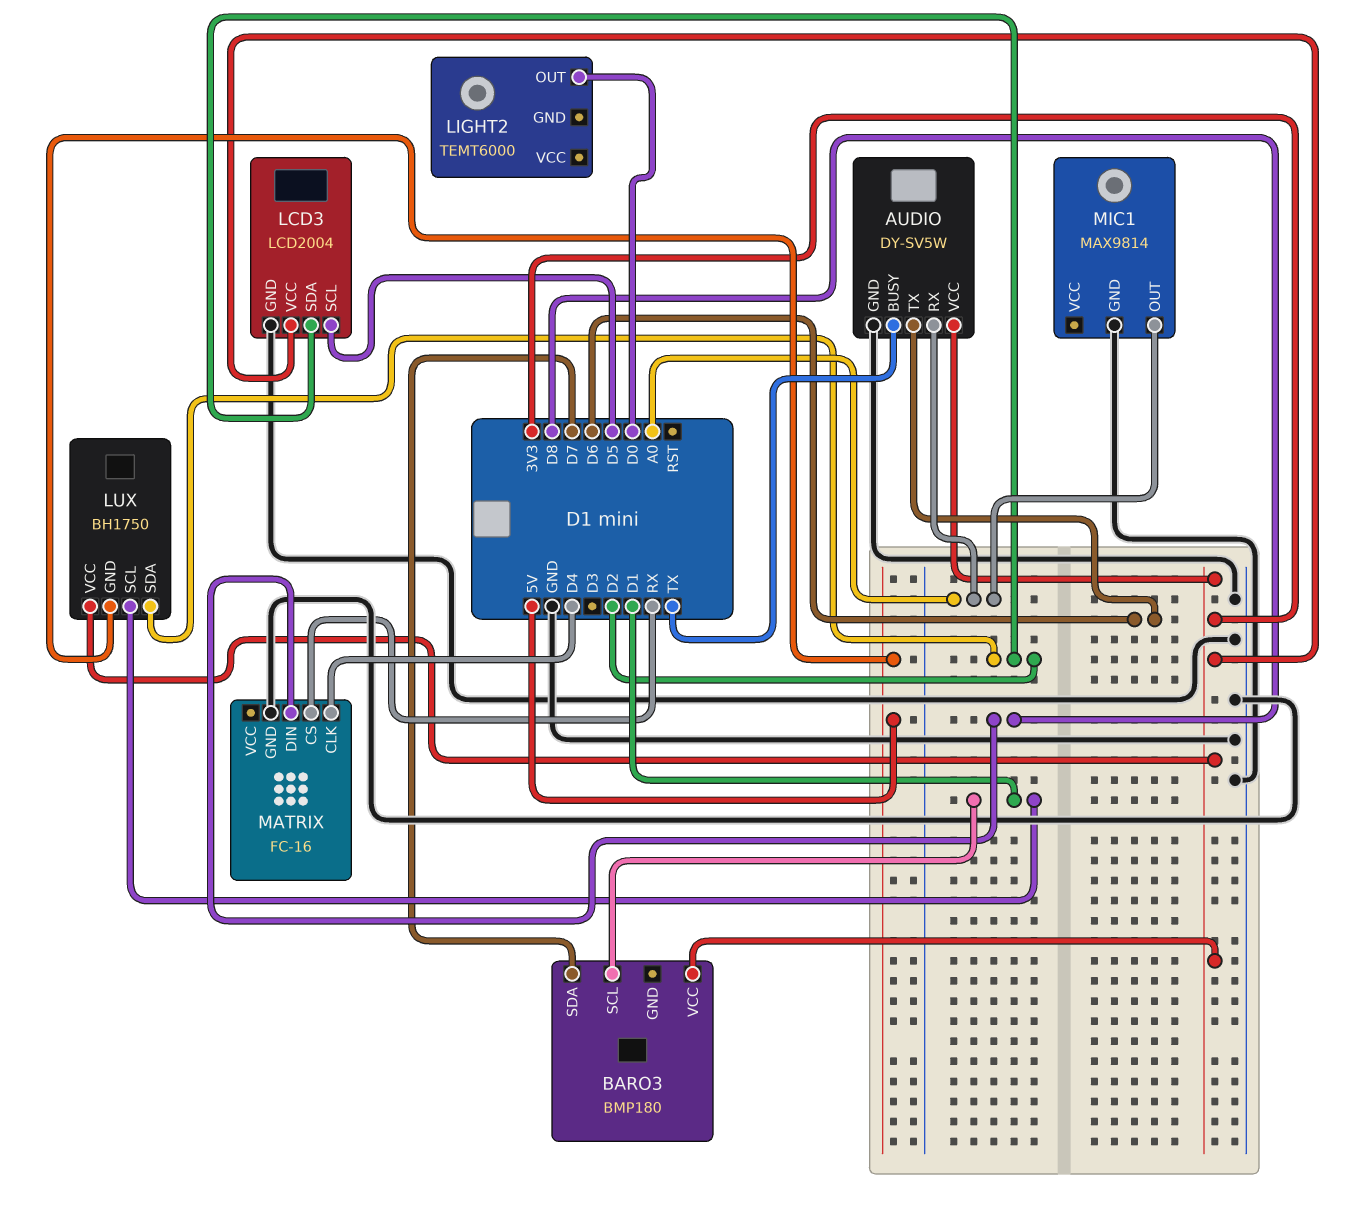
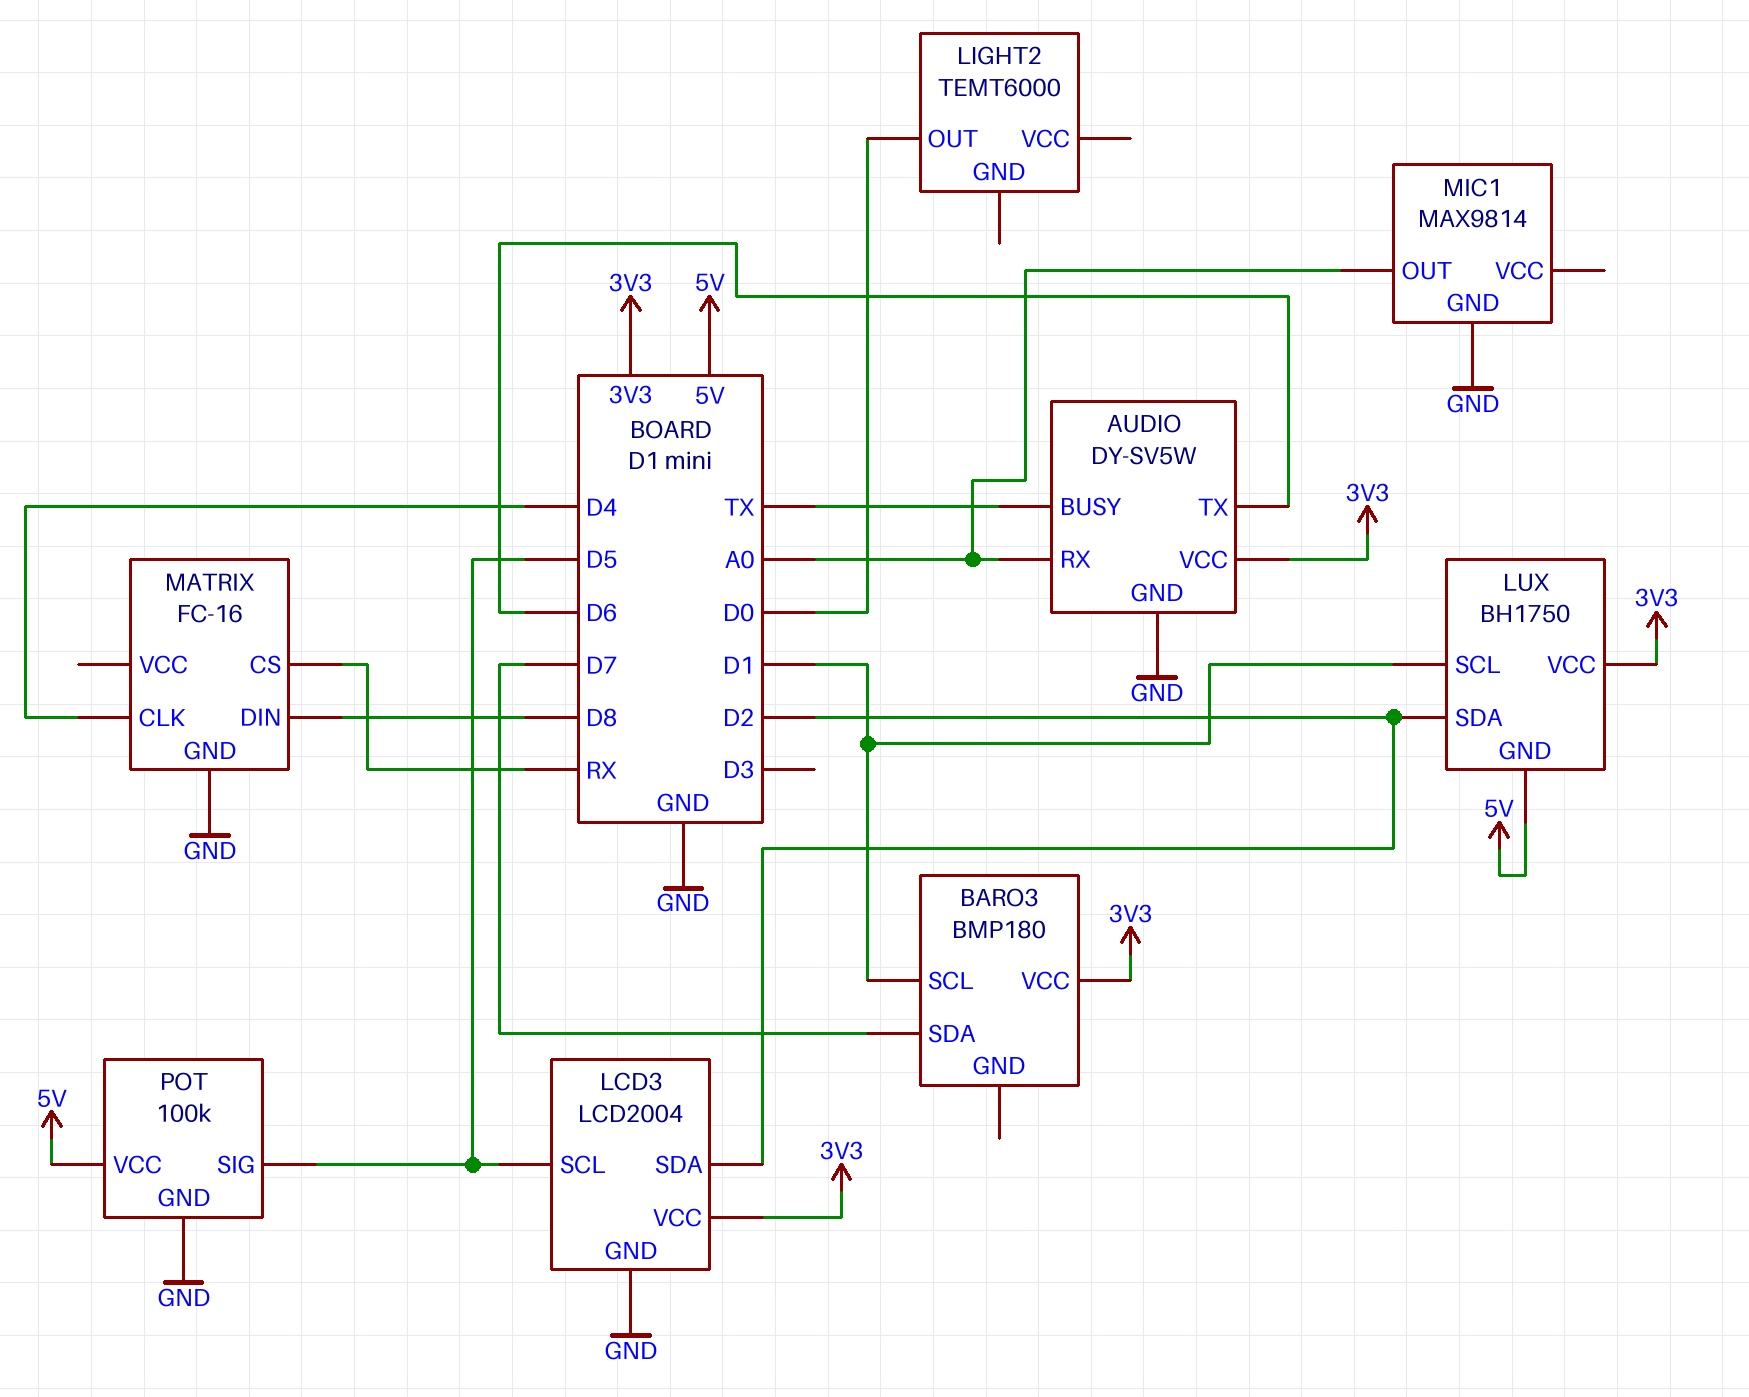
POT: none -> 100k
POT pin GND: none -> GND
POT pin SIG: none -> D5
POT pin VCC: none -> 5V

